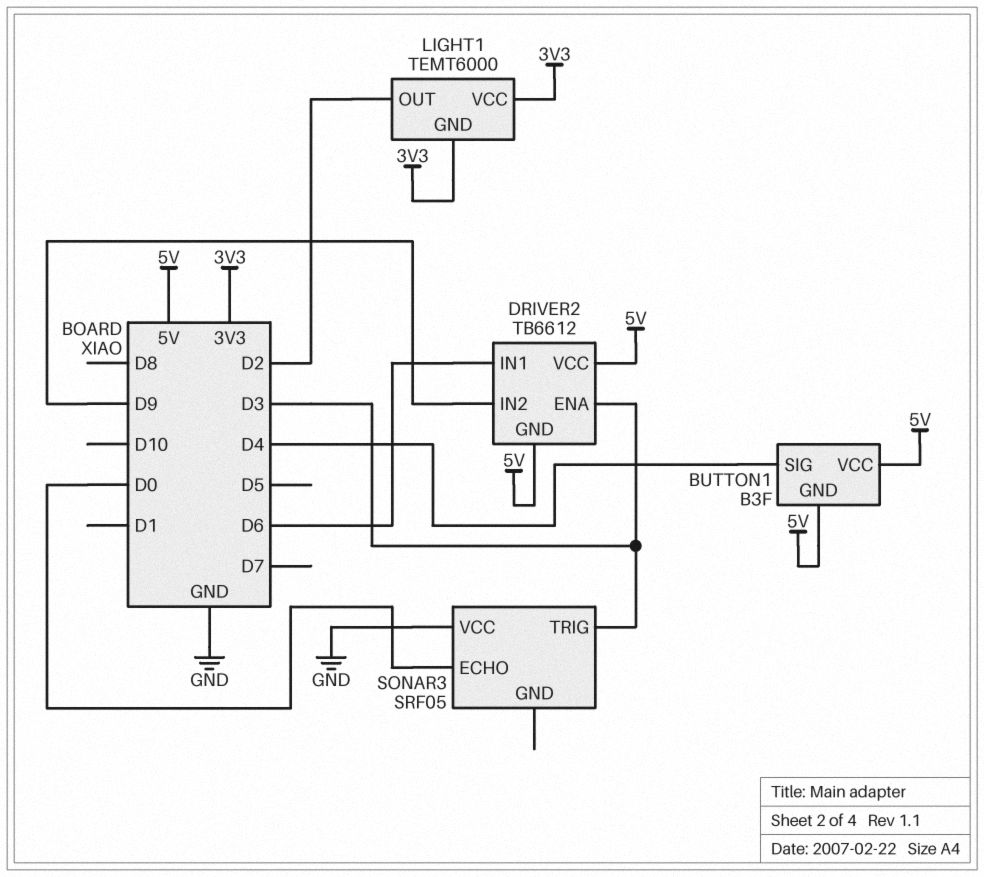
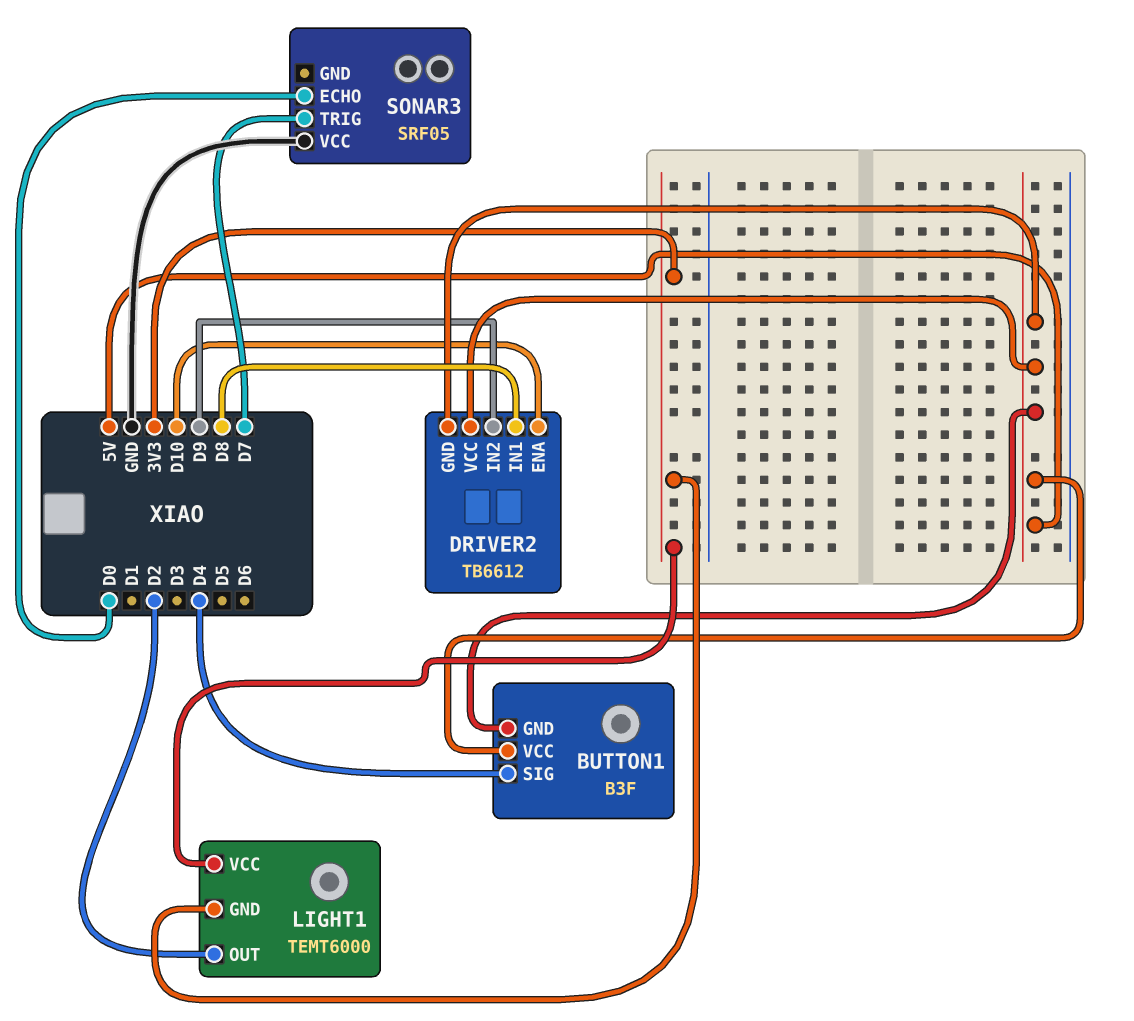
DRIVER2 pin ENA: D3 -> D10
DRIVER2 pin IN1: D6 -> D8
SONAR3 pin TRIG: D3 -> D7

